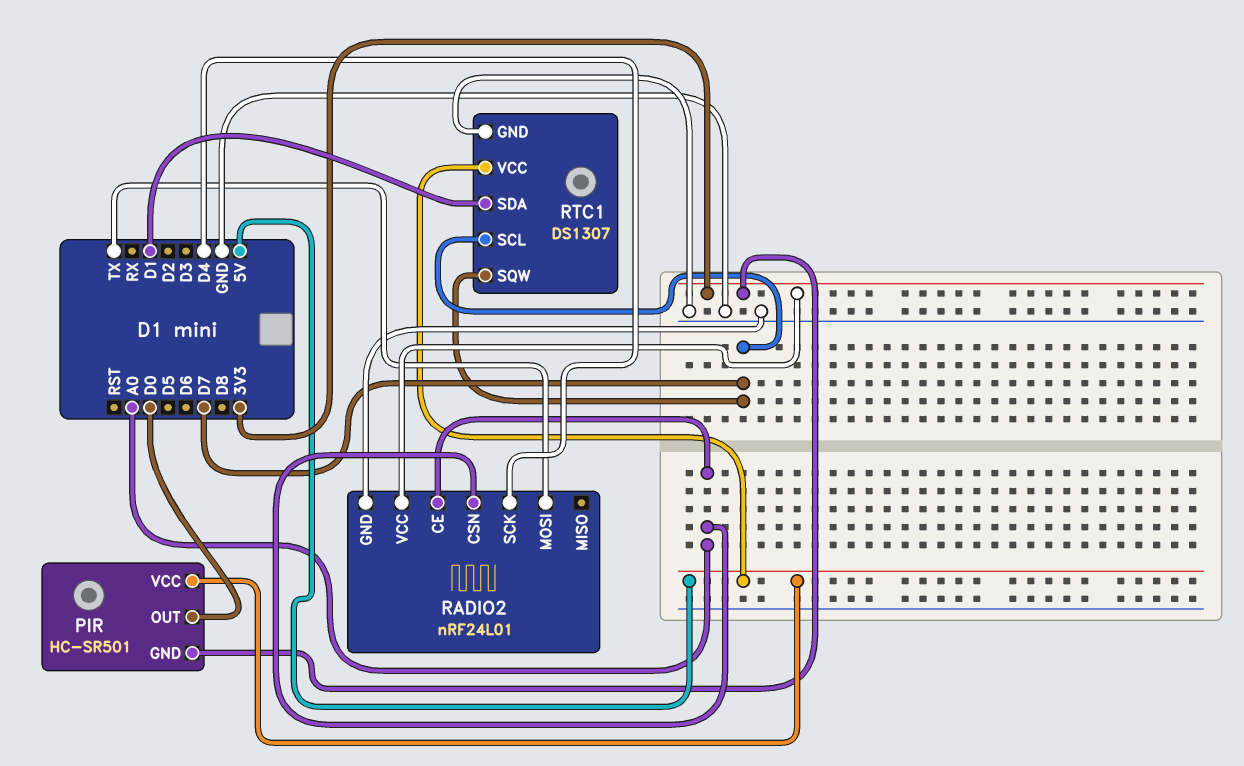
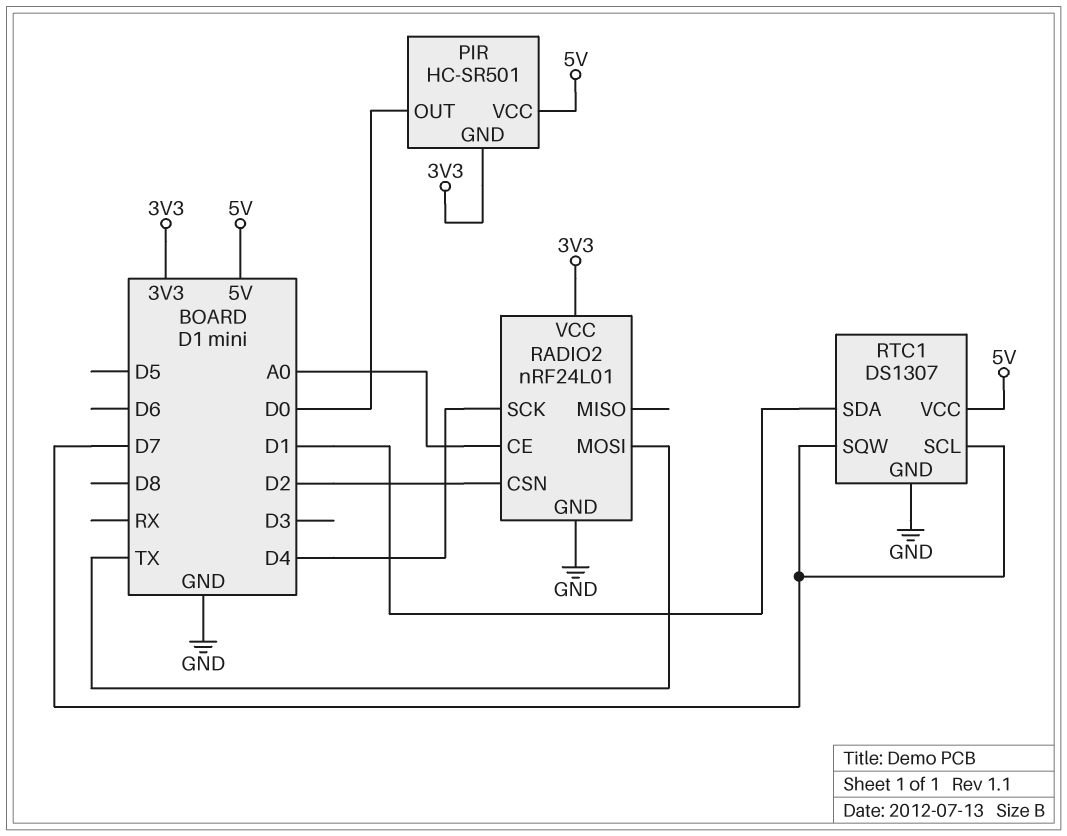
RADIO2 pin CSN: A0 -> D2

